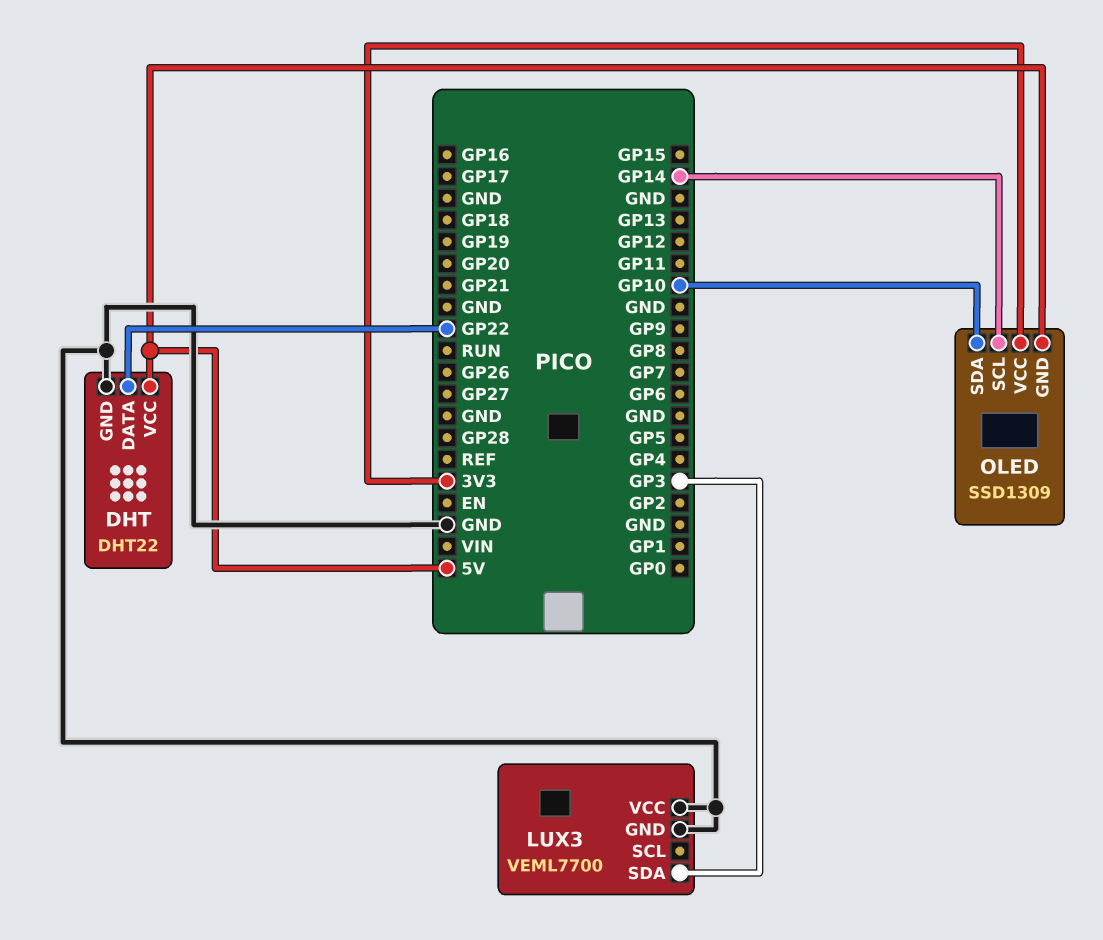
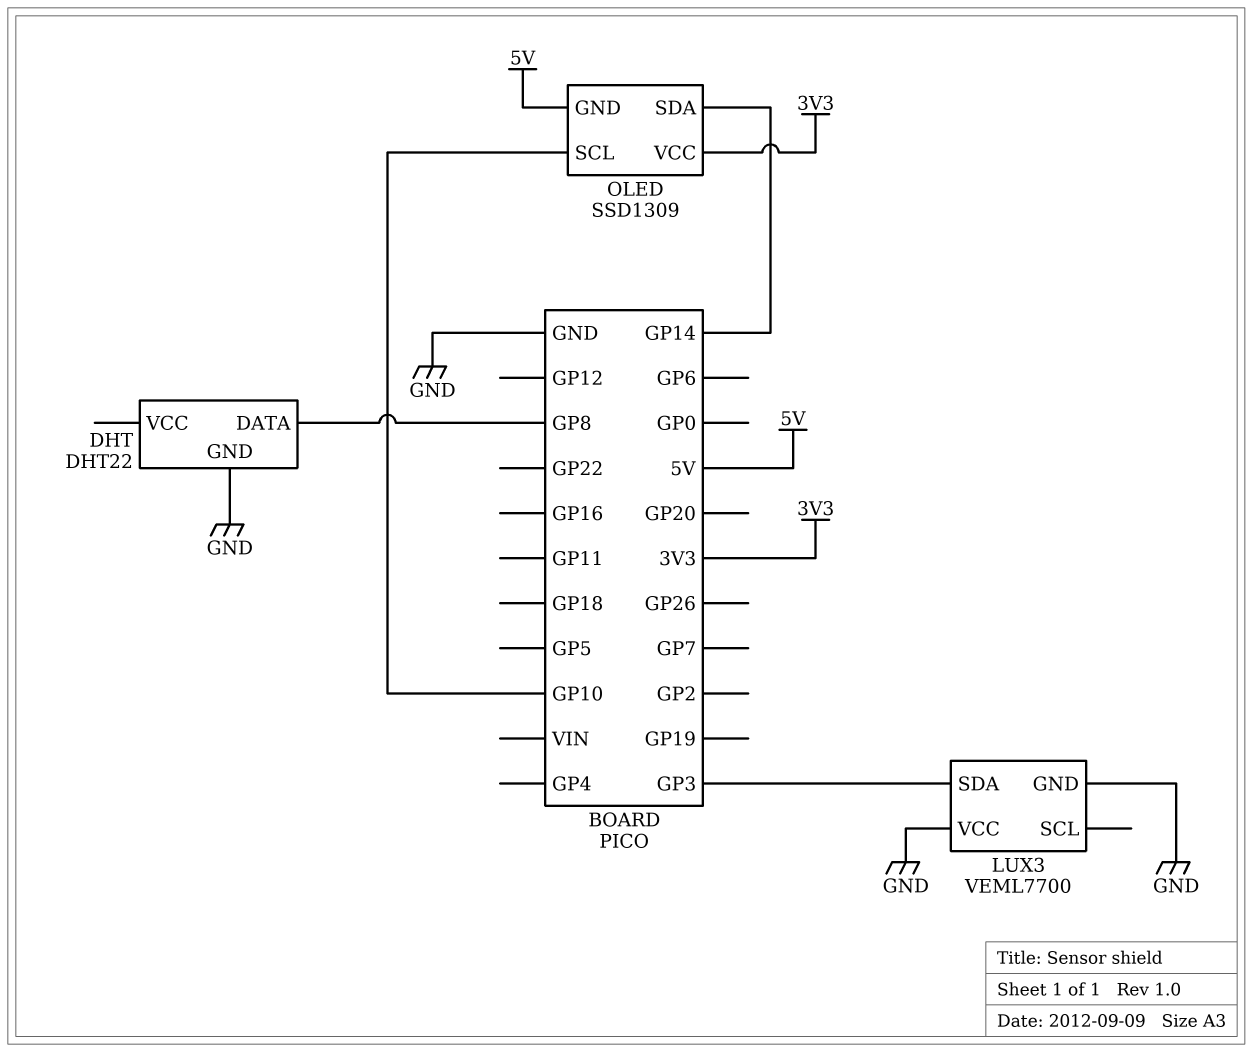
DHT pin DATA: GP22 -> GP8
DHT pin VCC: 5V -> none
OLED pin SCL: GP14 -> GP10
OLED pin SDA: GP10 -> GP14

